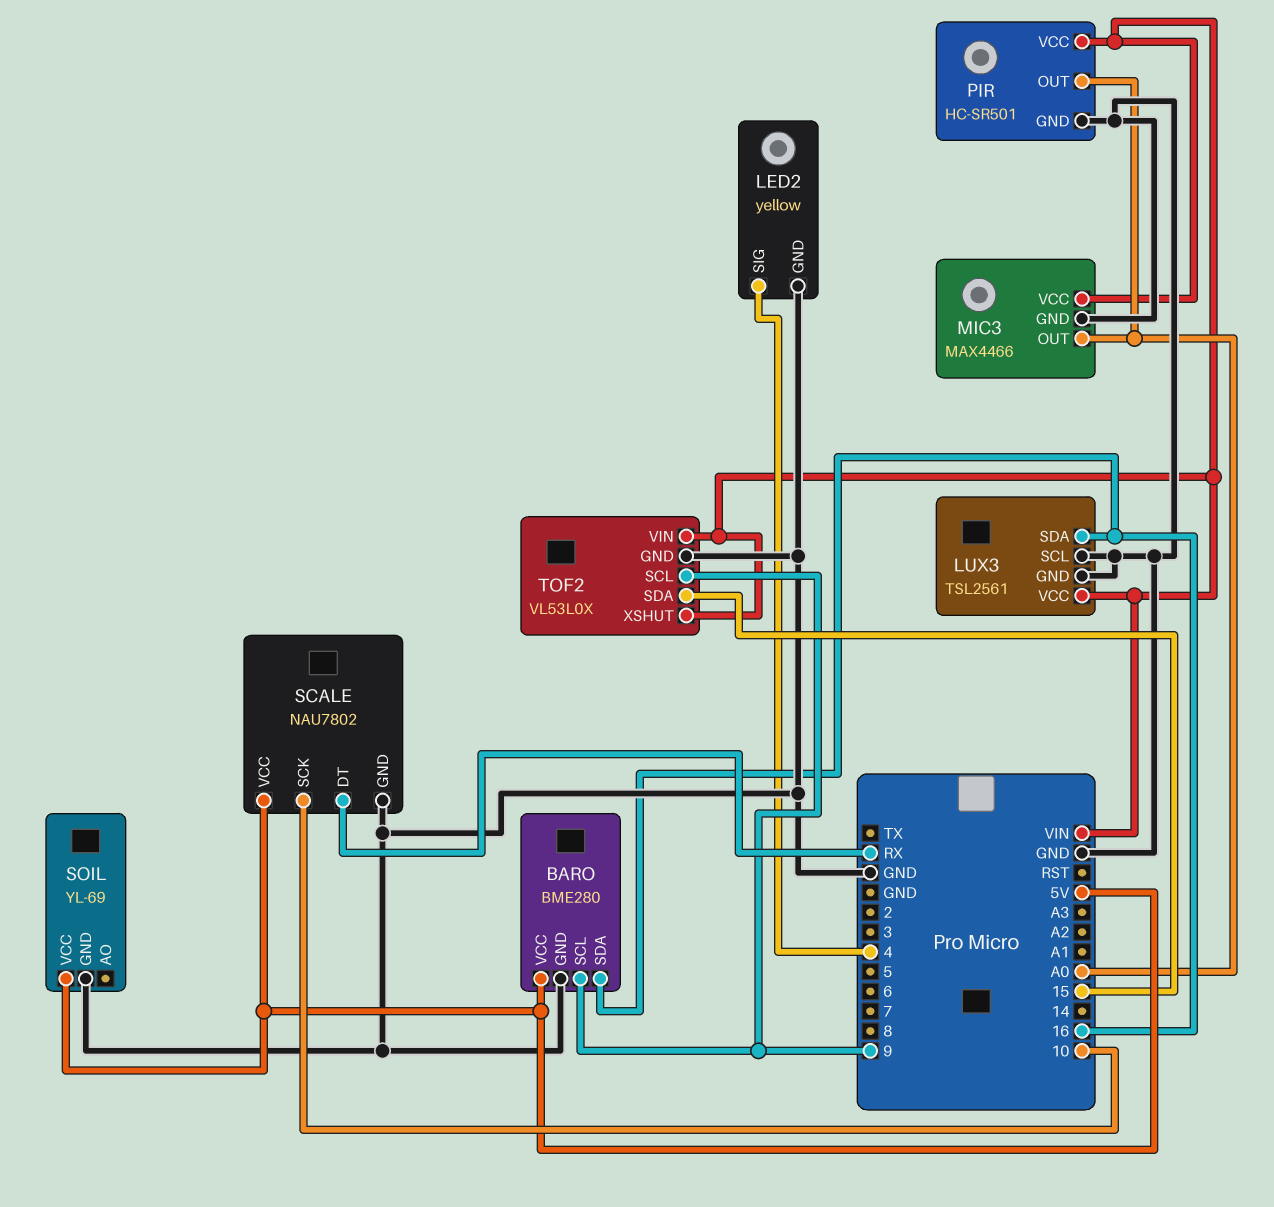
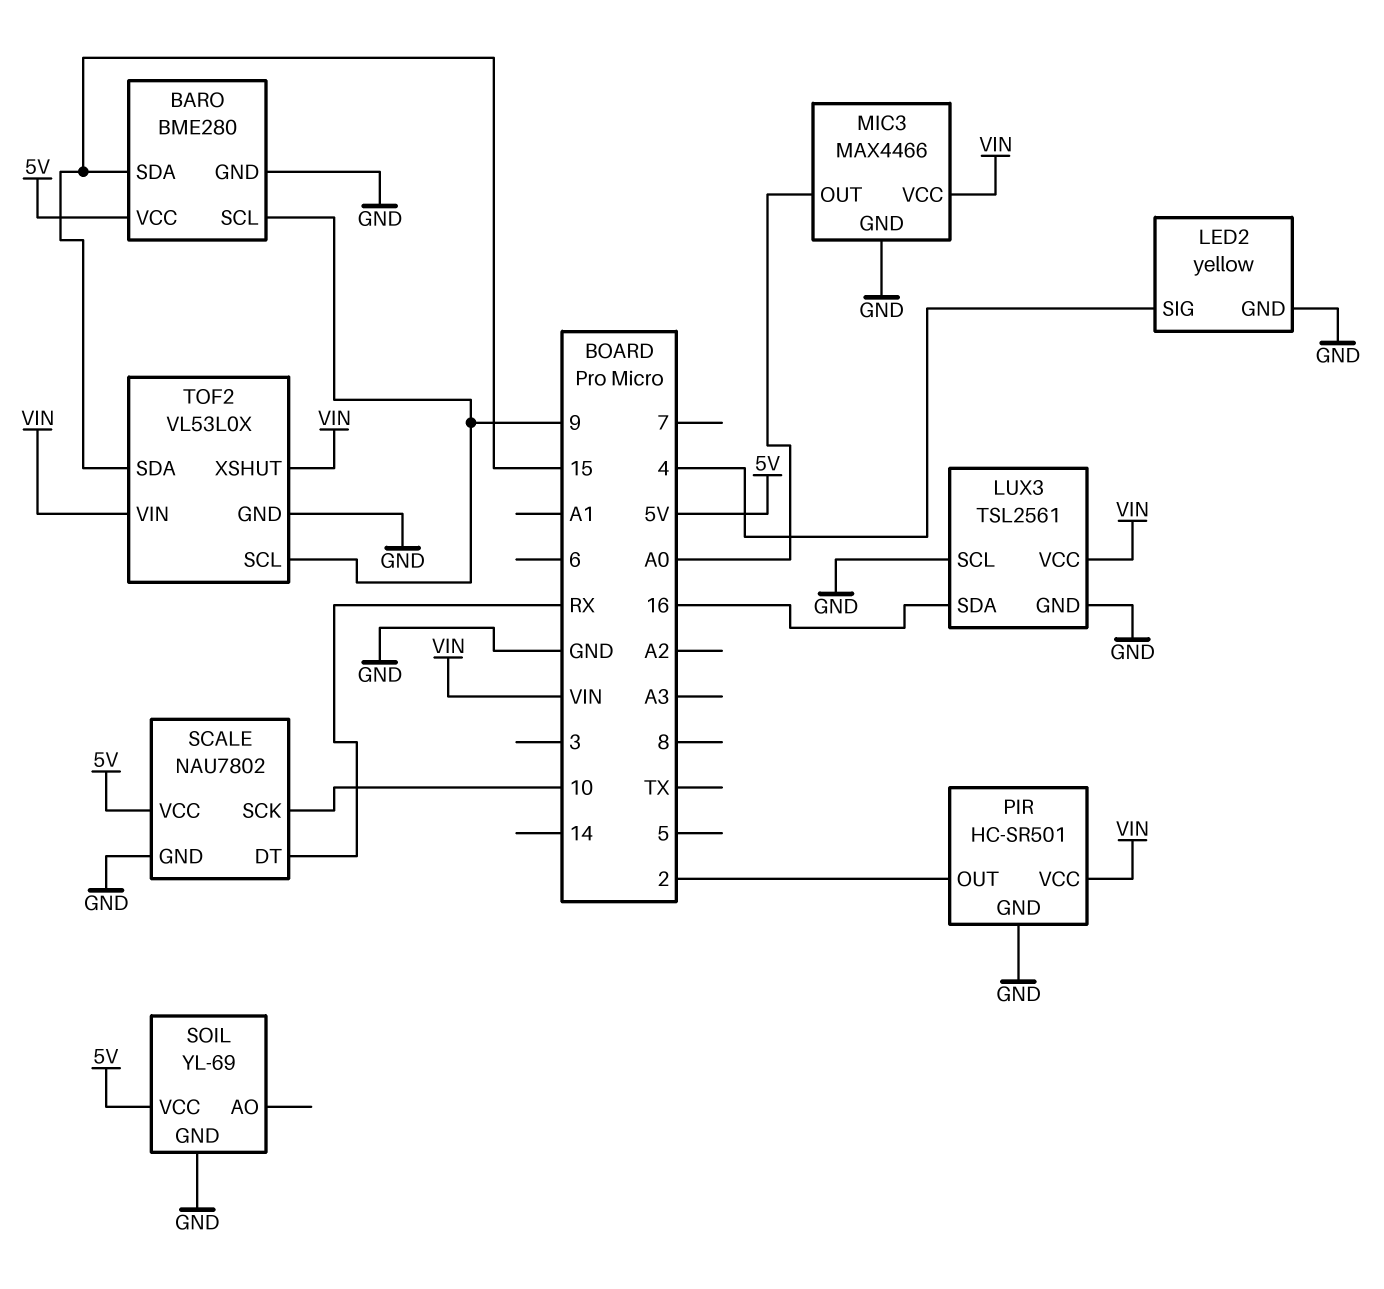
BARO pin SDA: 16 -> 15
PIR pin OUT: A0 -> 2

